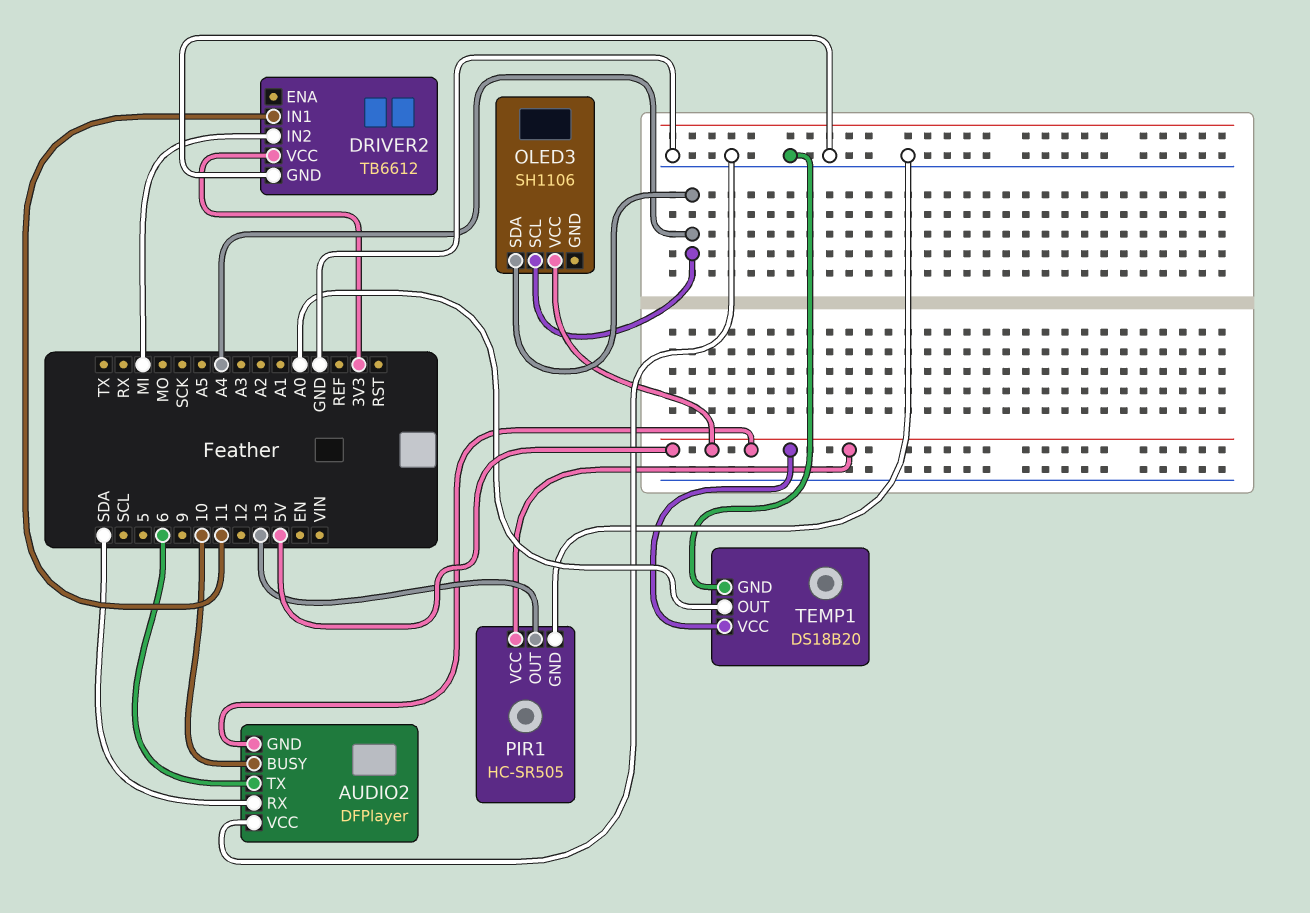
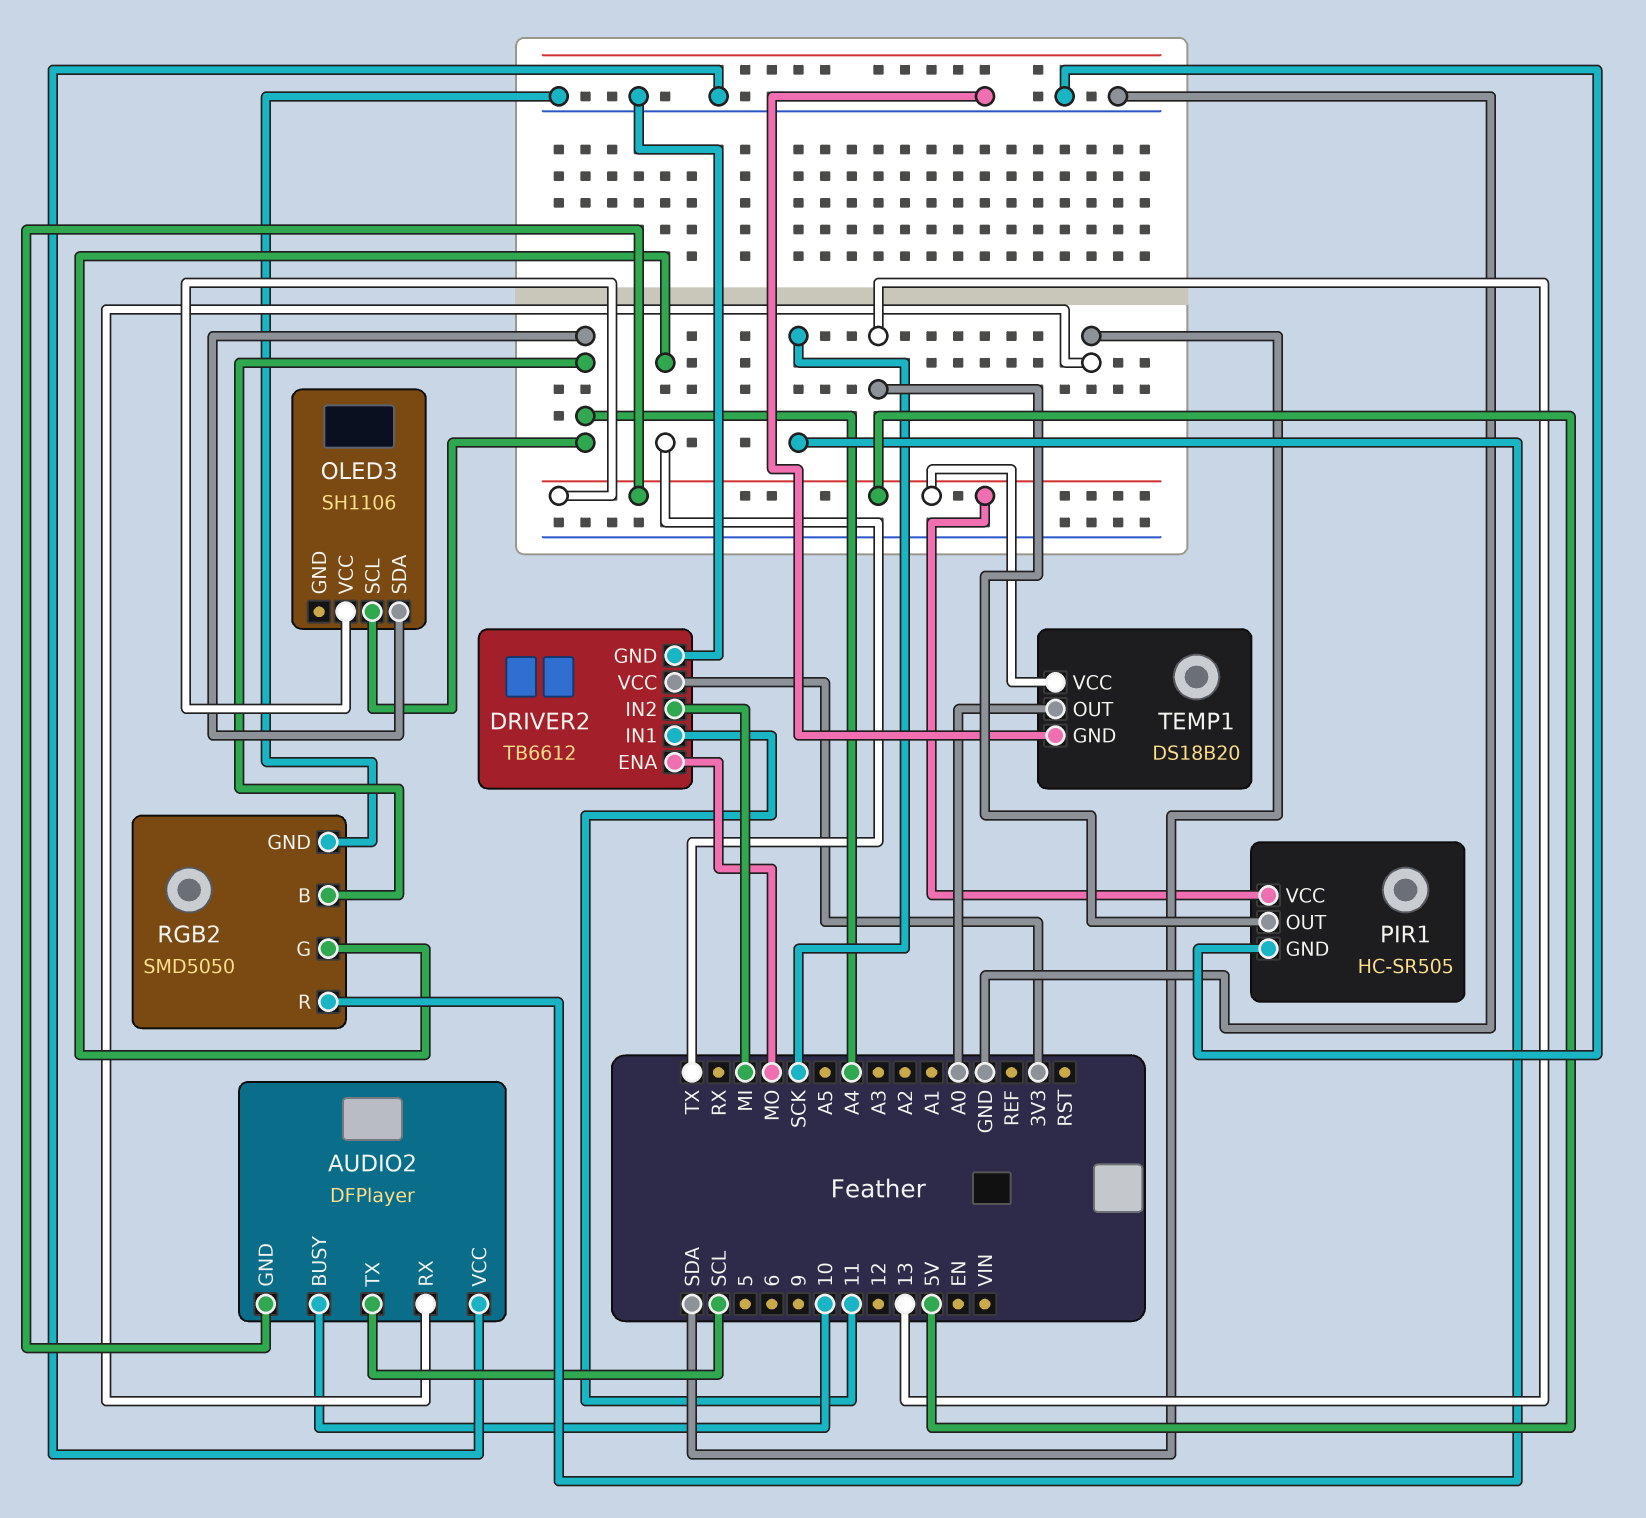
AUDIO2 pin TX: 6 -> SCL
DRIVER2 pin ENA: none -> MO
RGB2: none -> SMD5050
RGB2 pin B: none -> A4
RGB2 pin G: none -> TX
RGB2 pin GND: none -> GND
RGB2 pin R: none -> SCK

